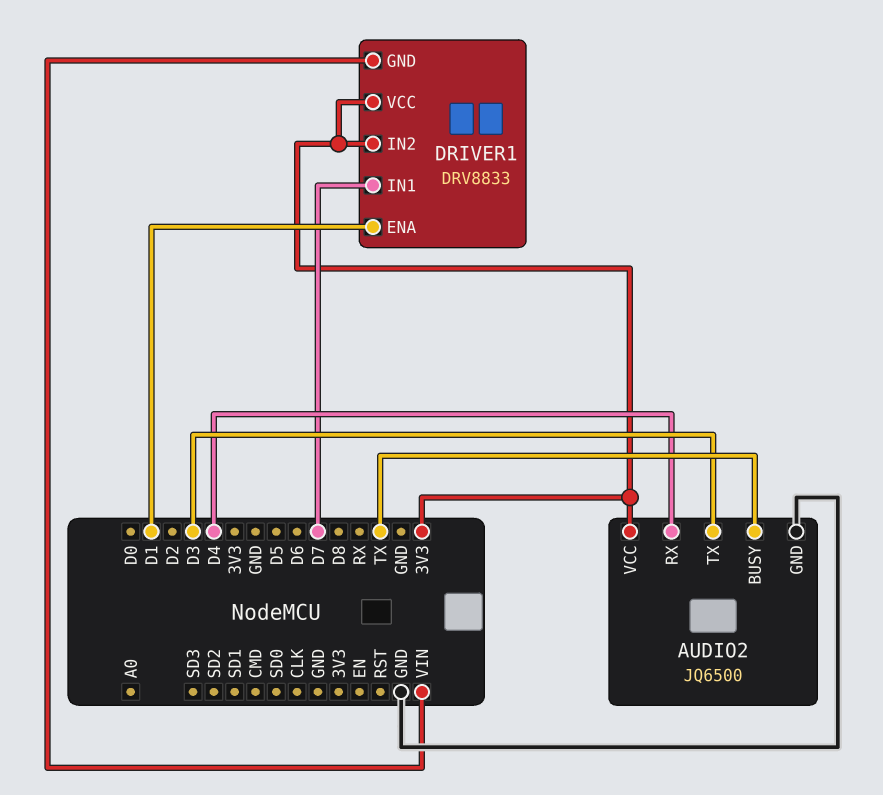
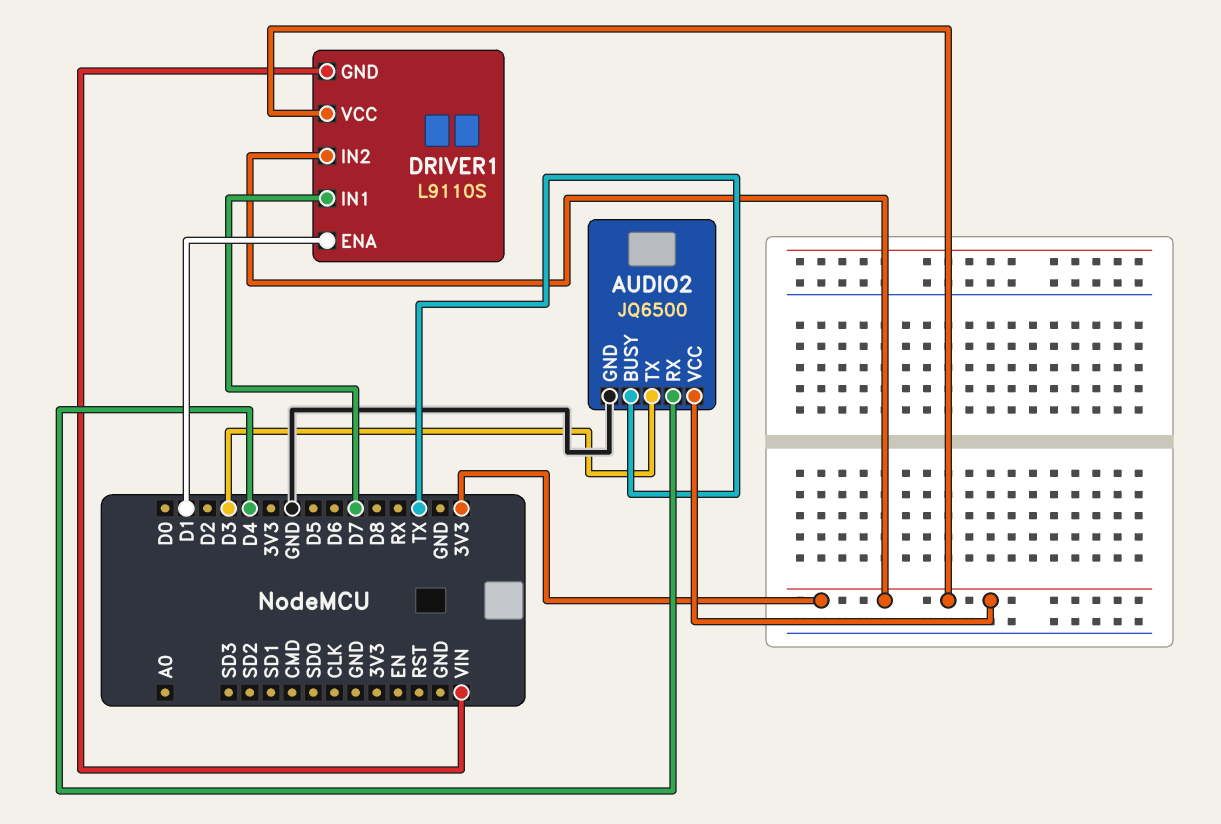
DRIVER1: DRV8833 -> L9110S

